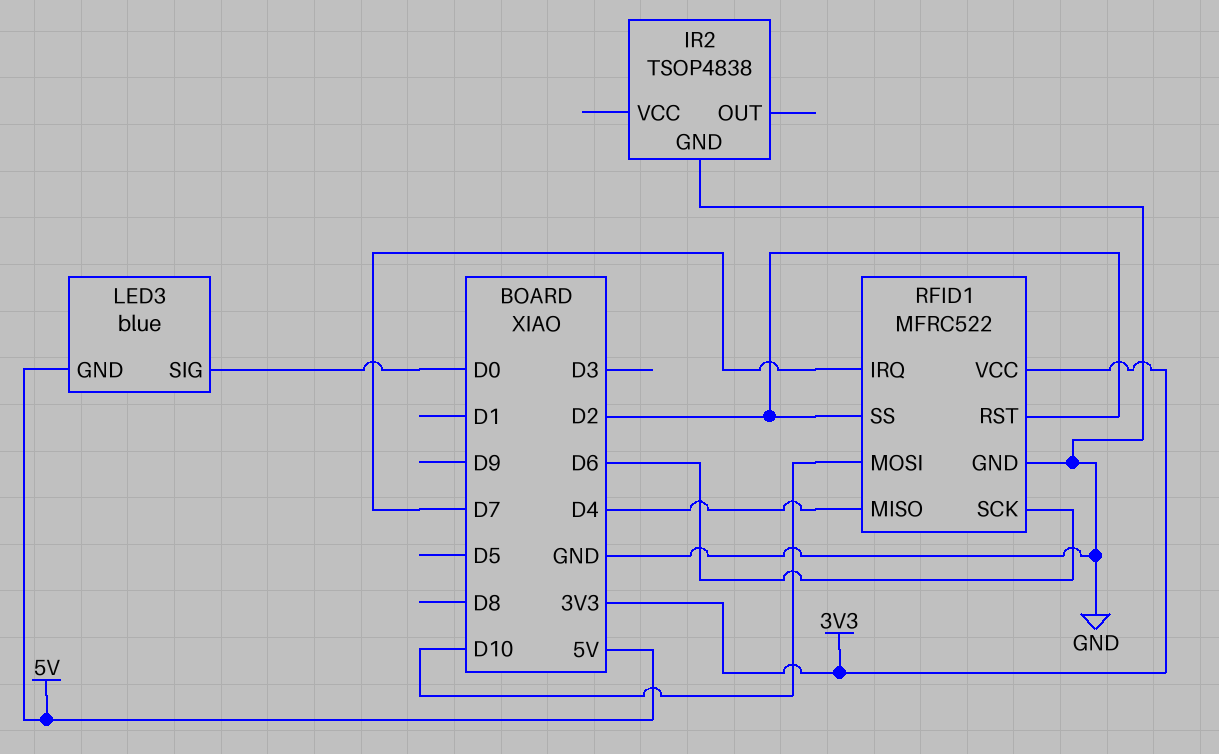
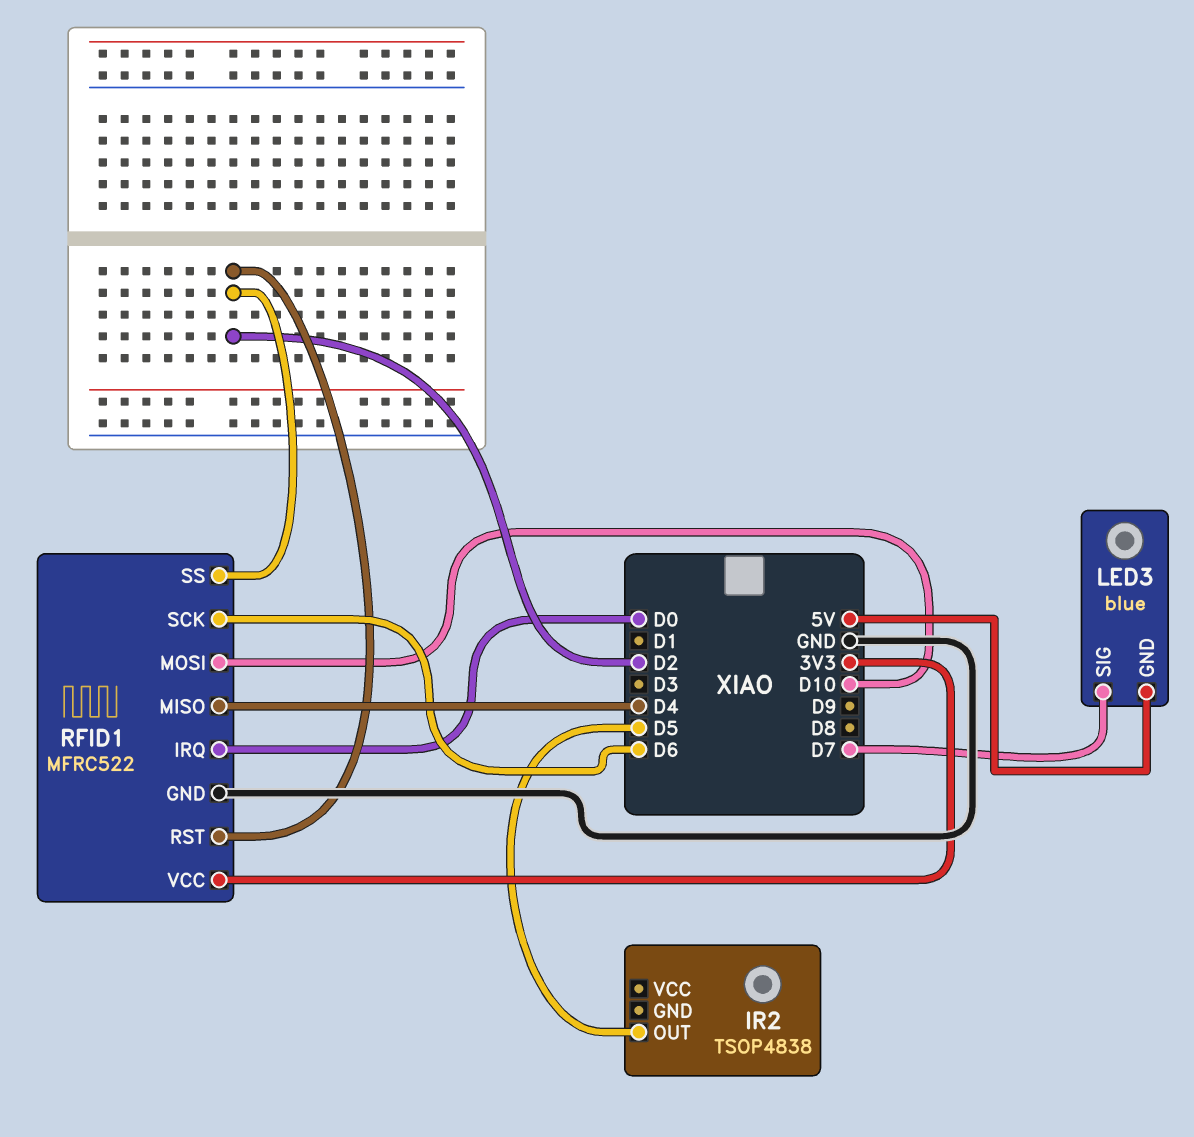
IR2 pin GND: GND -> none
IR2 pin OUT: none -> D5
LED3 pin SIG: D0 -> D7
RFID1 pin IRQ: D7 -> D0

